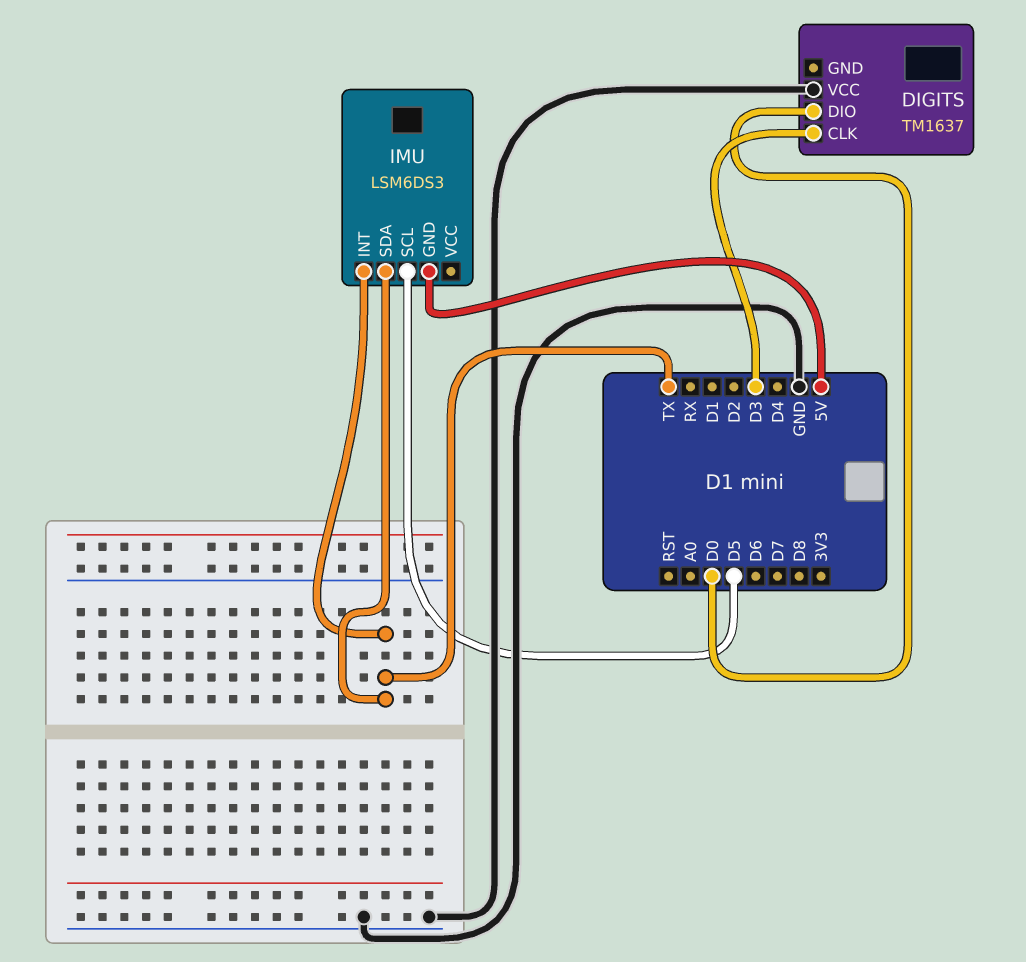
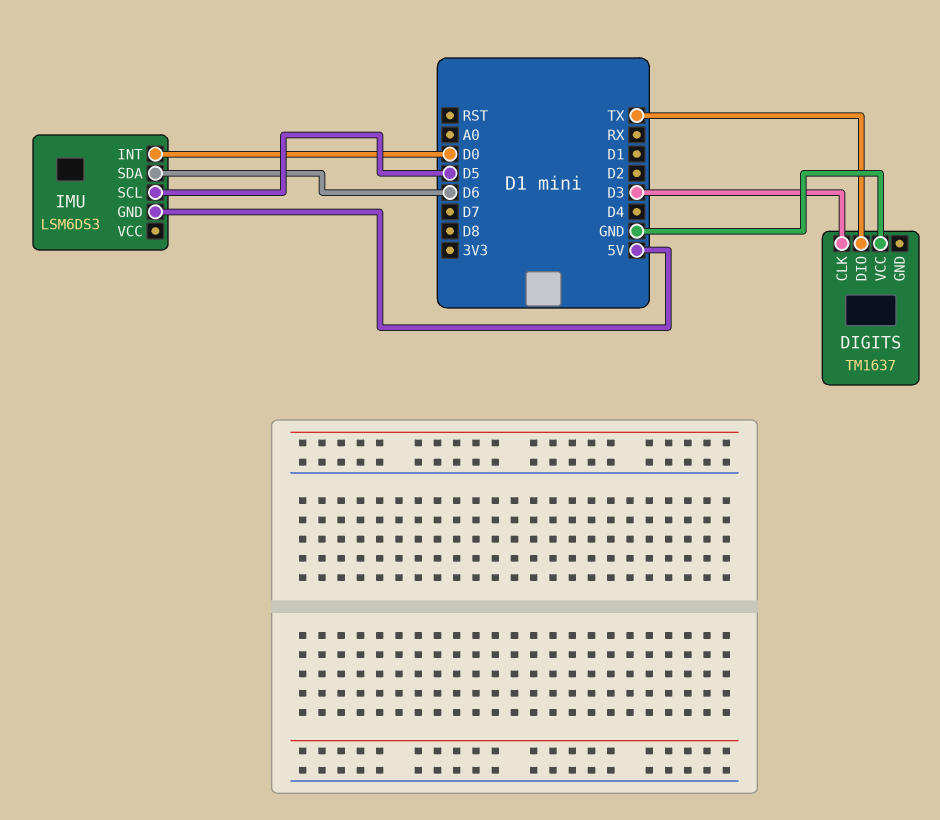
DIGITS pin DIO: D0 -> TX
IMU pin INT: TX -> D0
IMU pin SDA: TX -> D6

